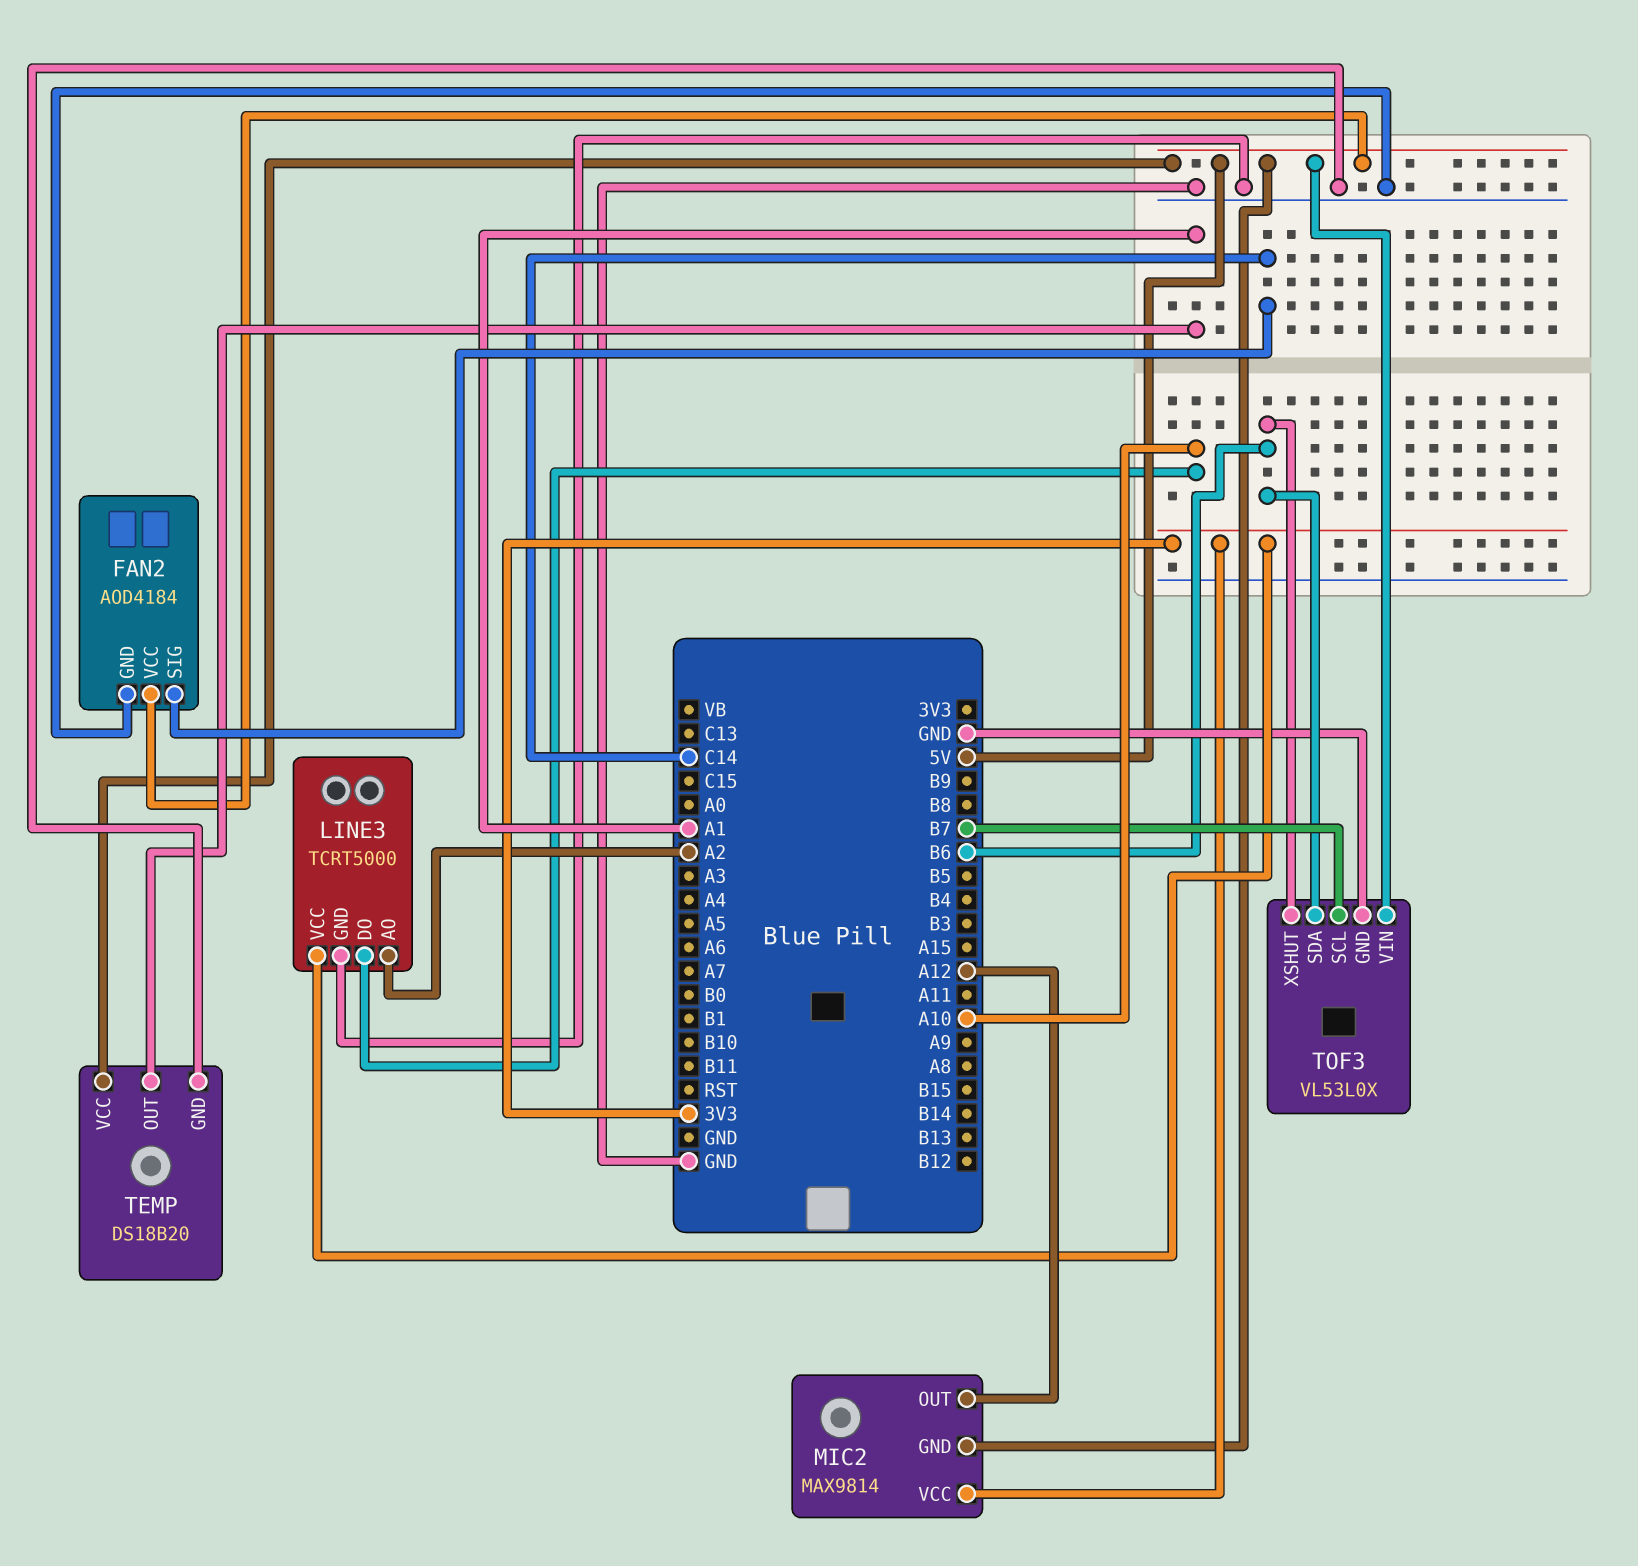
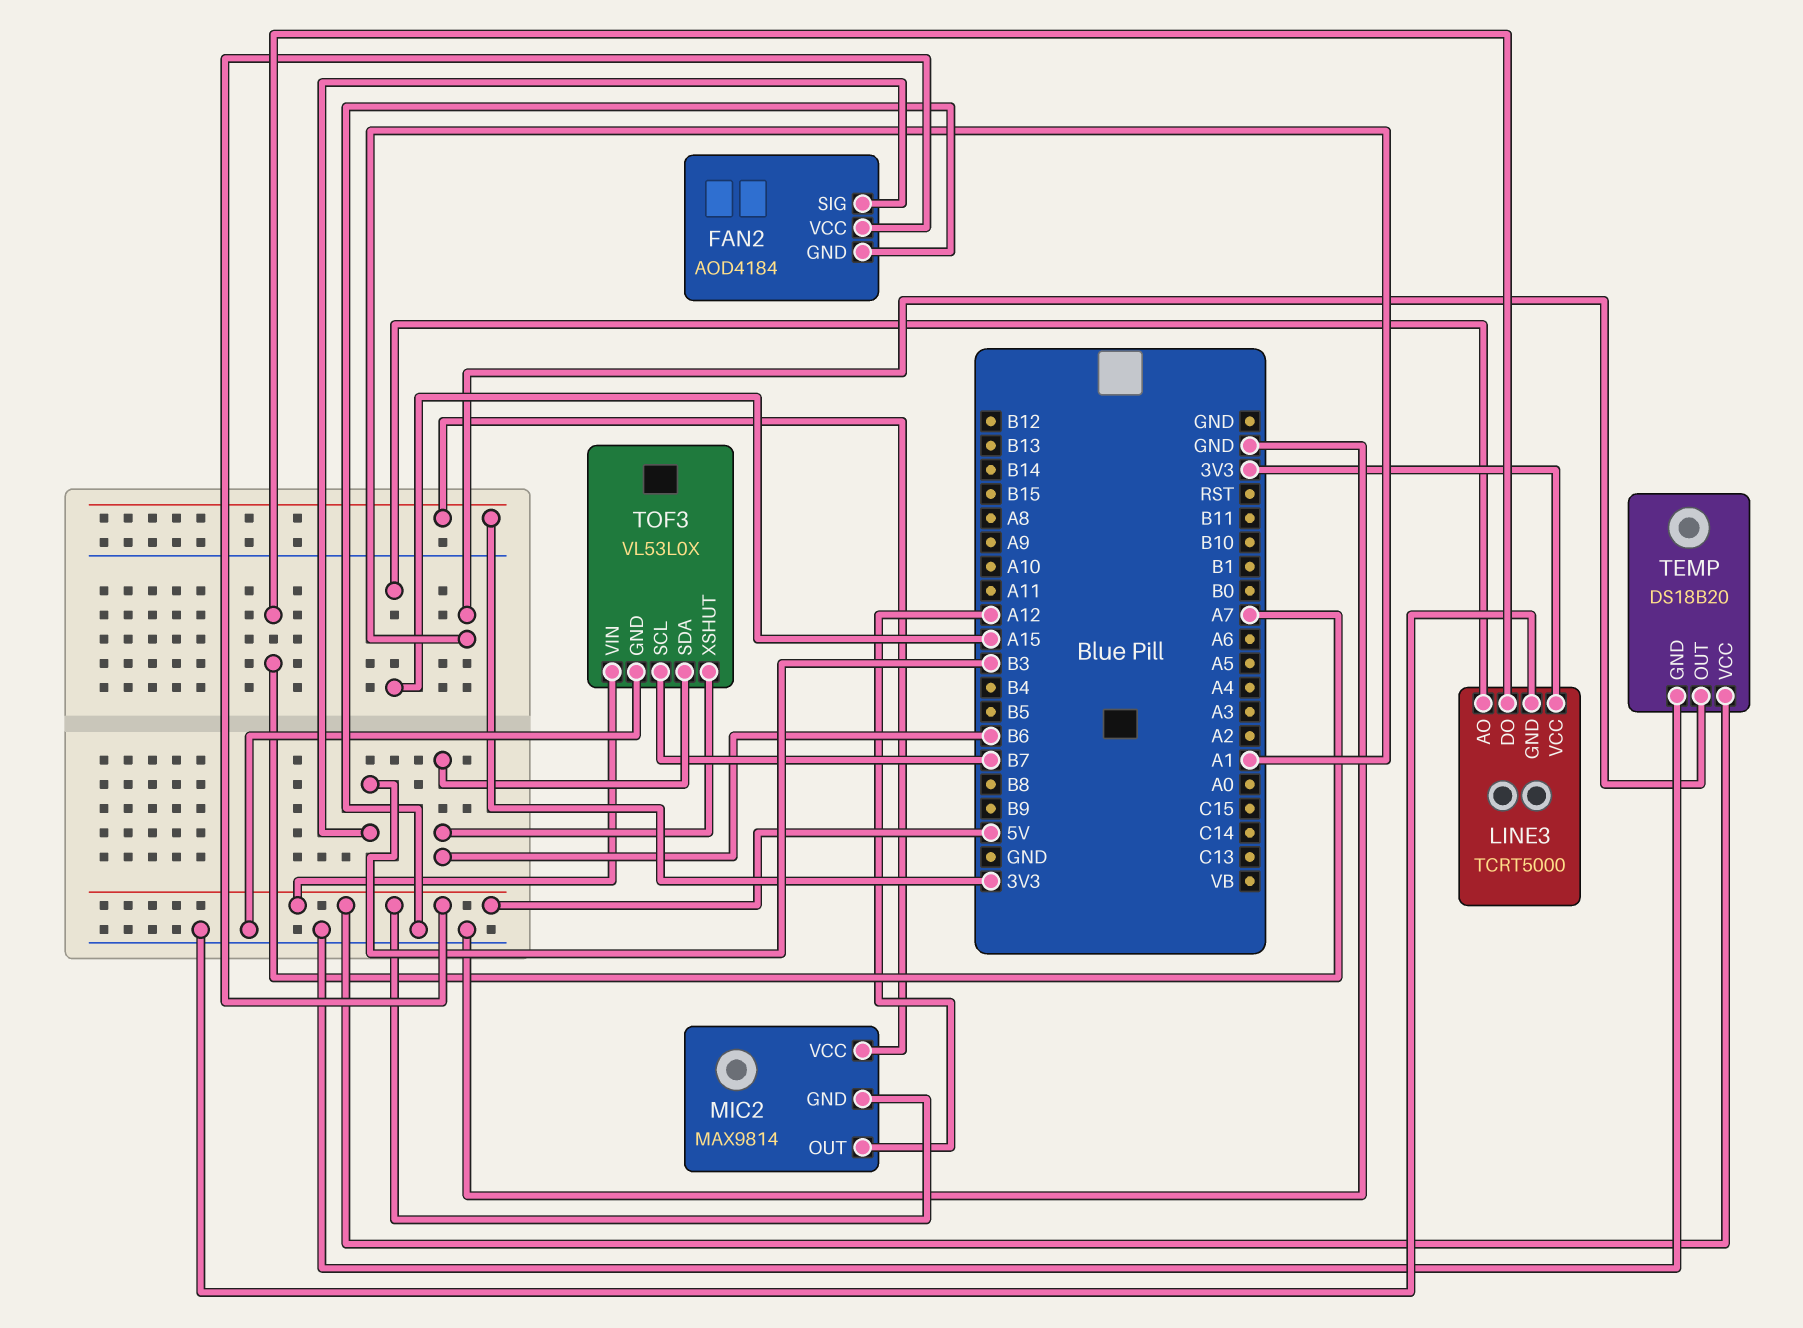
FAN2 pin SIG: C14 -> B3
LINE3 pin AO: A2 -> A15
LINE3 pin DO: A10 -> A7

